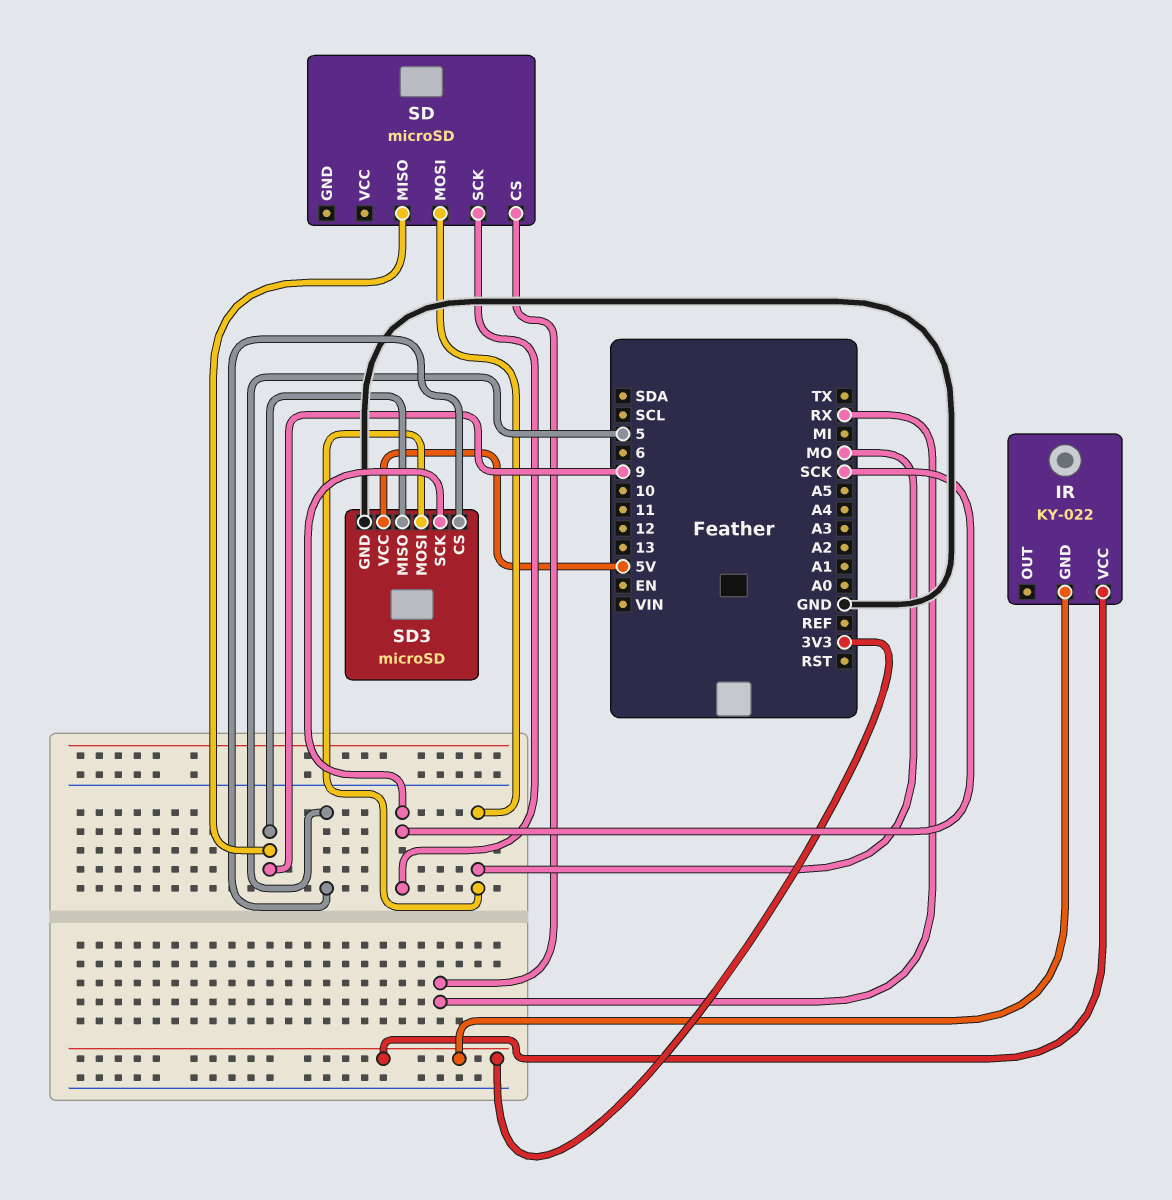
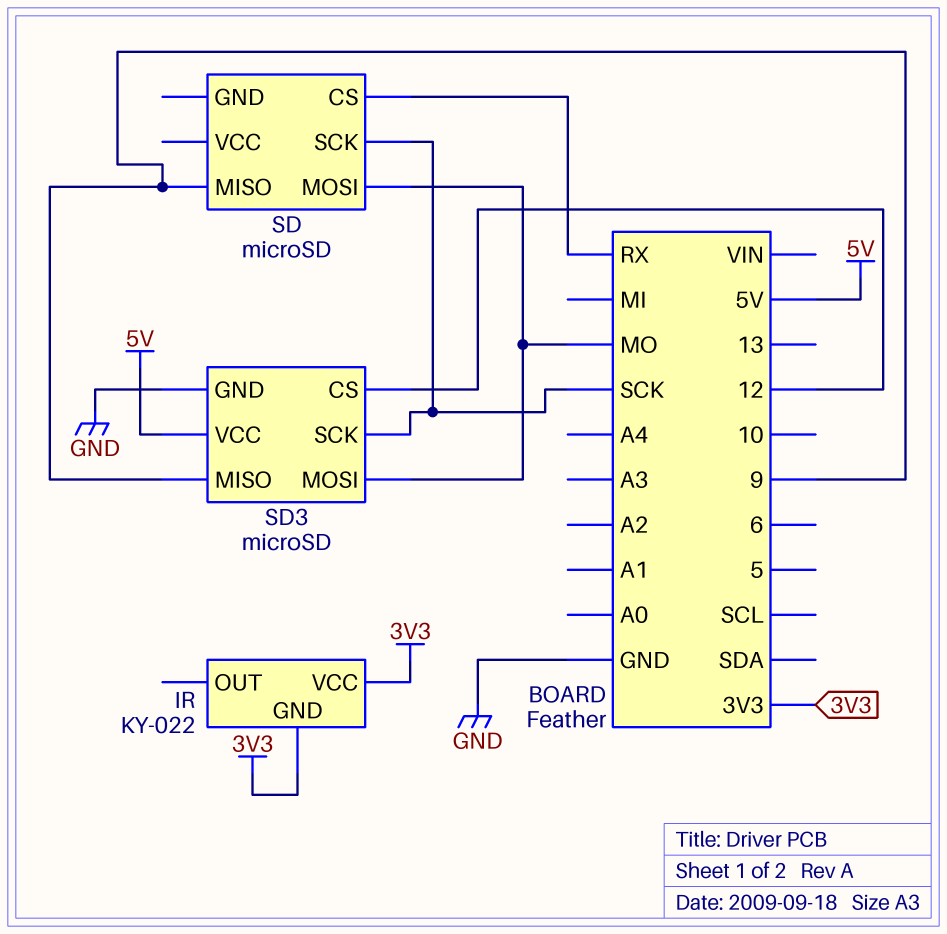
SD3 pin CS: 5 -> 12

